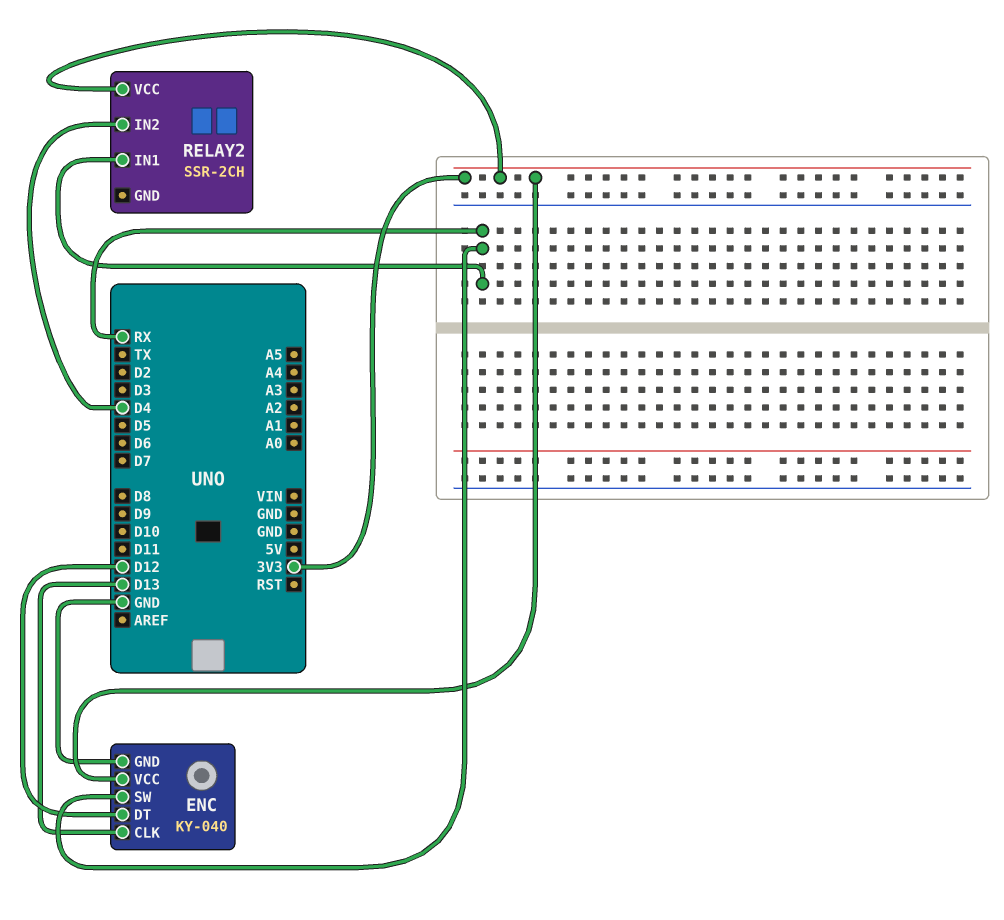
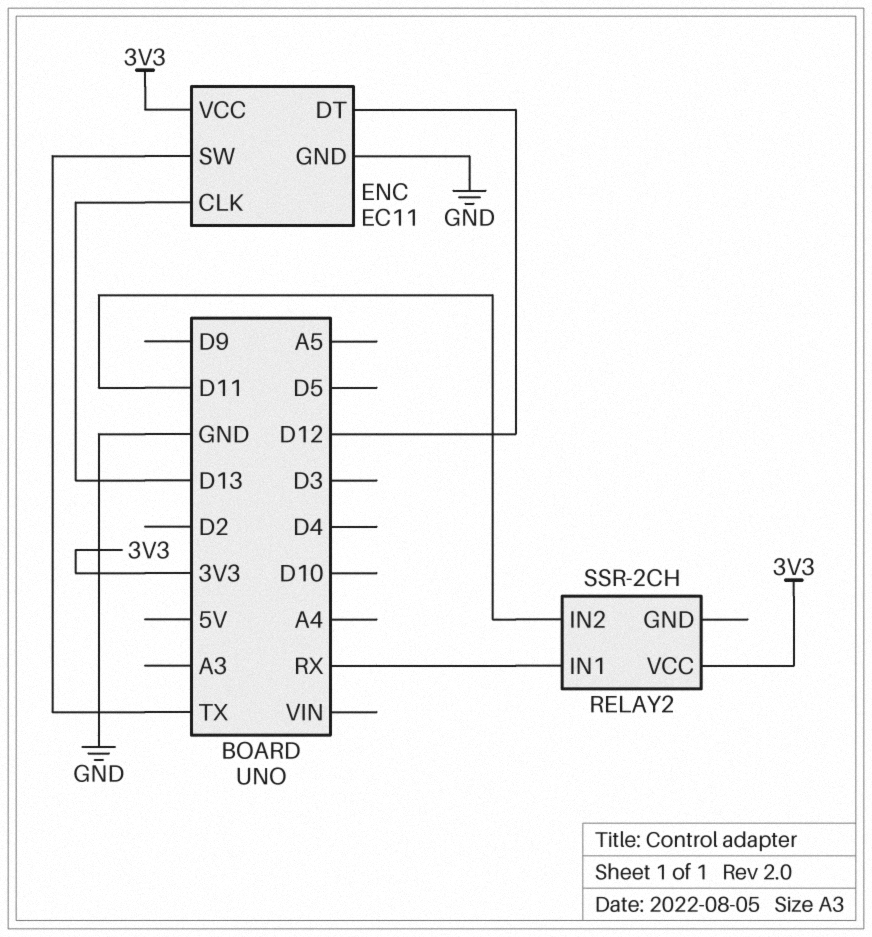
ENC: KY-040 -> EC11
ENC pin SW: RX -> TX
RELAY2 pin IN2: D4 -> D11

